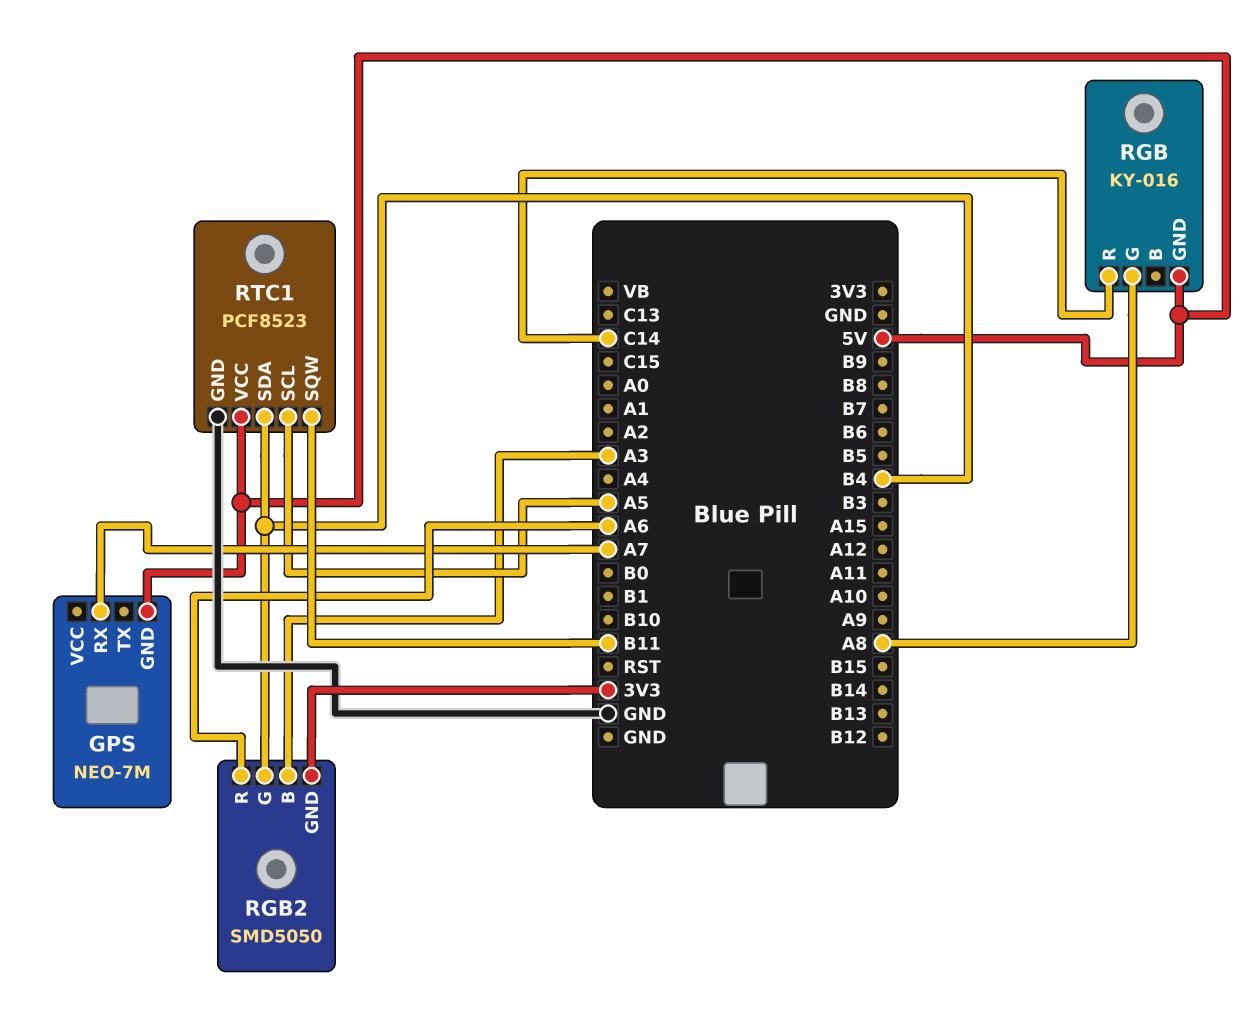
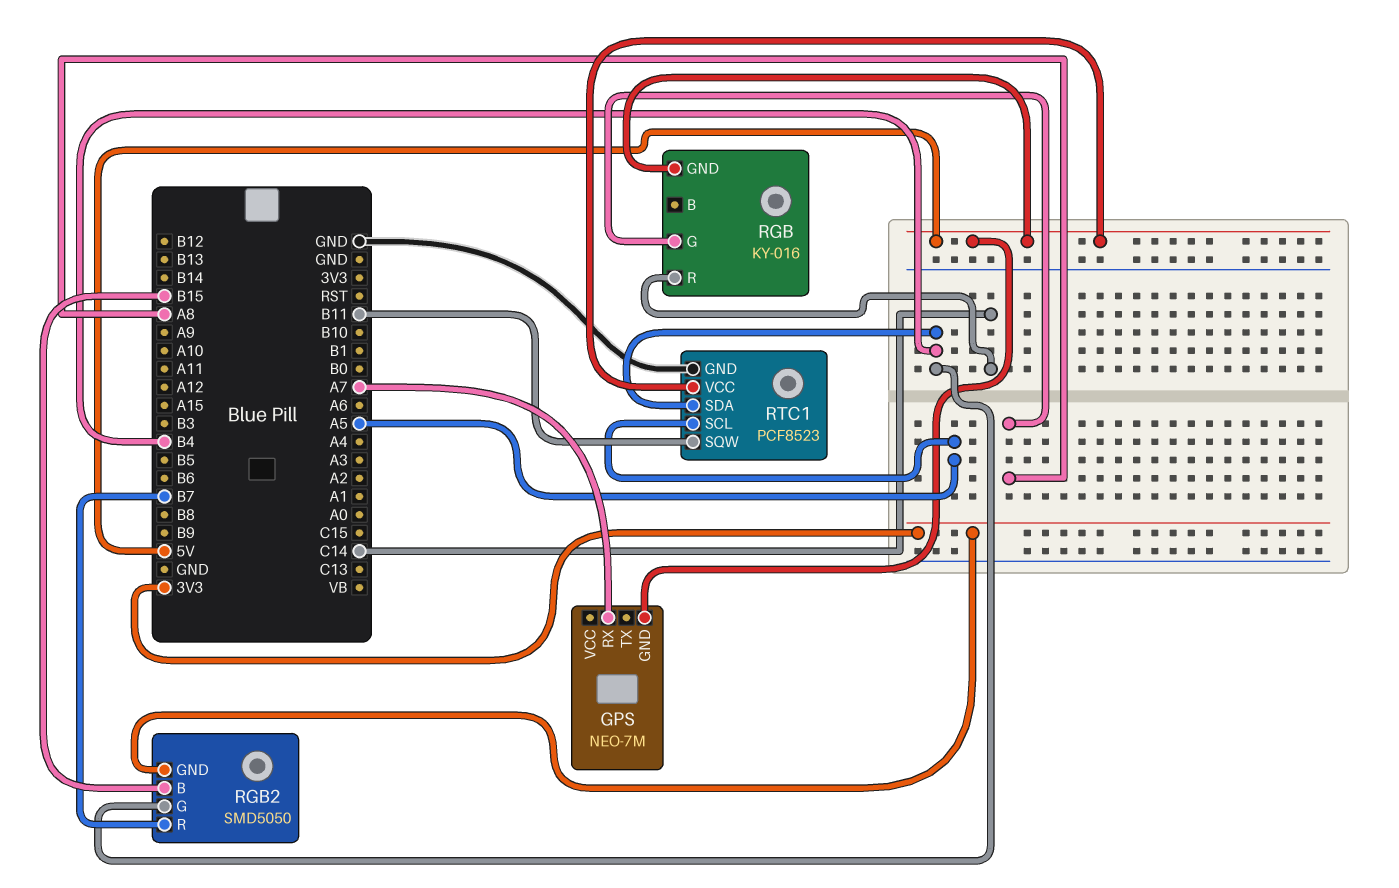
RGB2 pin B: A3 -> B15
RGB2 pin R: A6 -> B7

